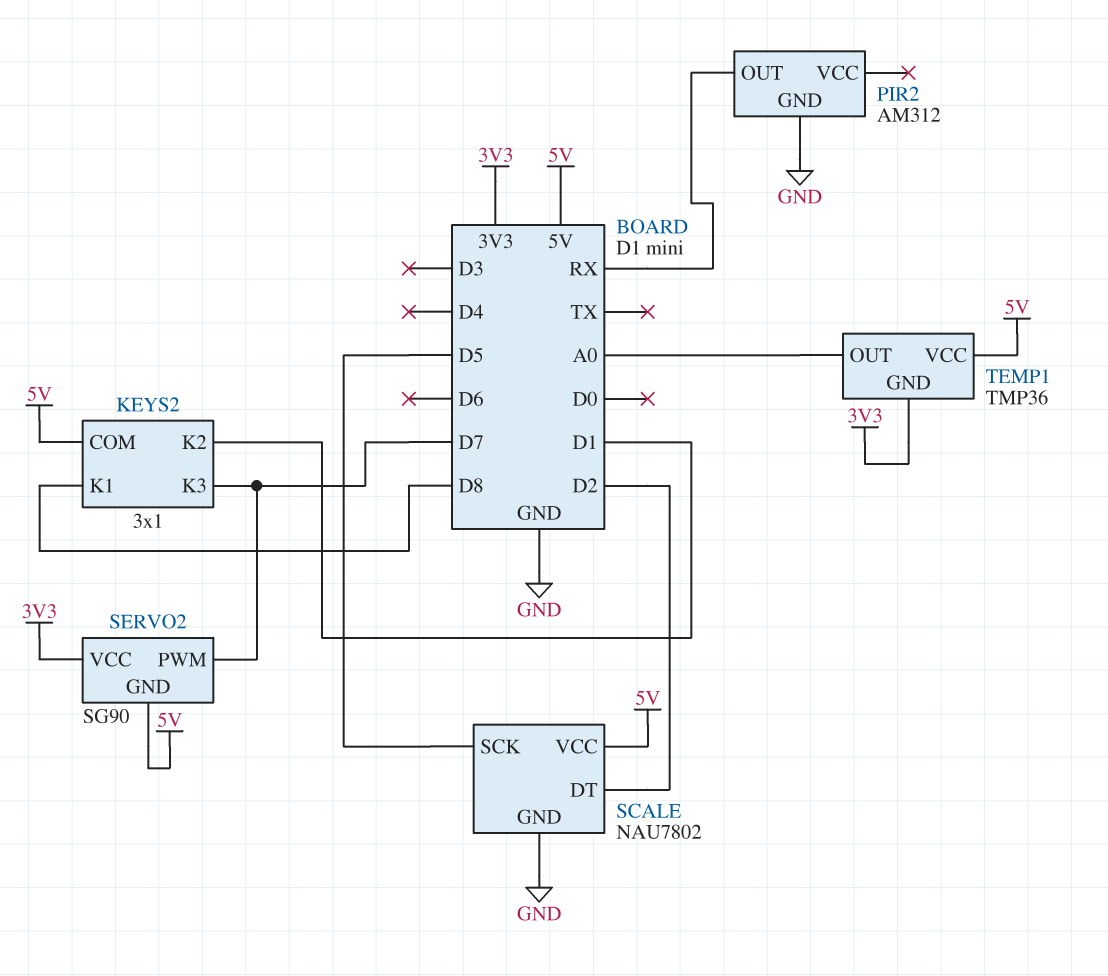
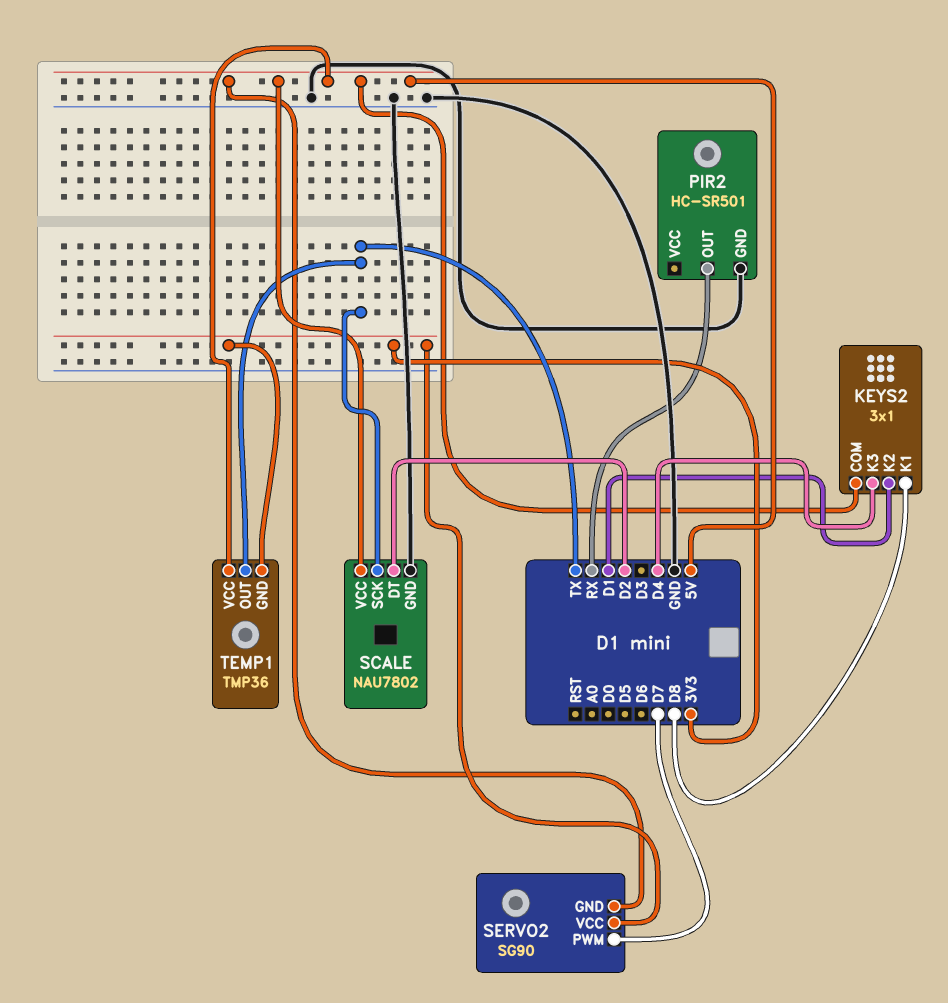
KEYS2 pin K3: D7 -> D4
PIR2: AM312 -> HC-SR501
SCALE pin SCK: D5 -> TX
TEMP1 pin OUT: A0 -> TX

